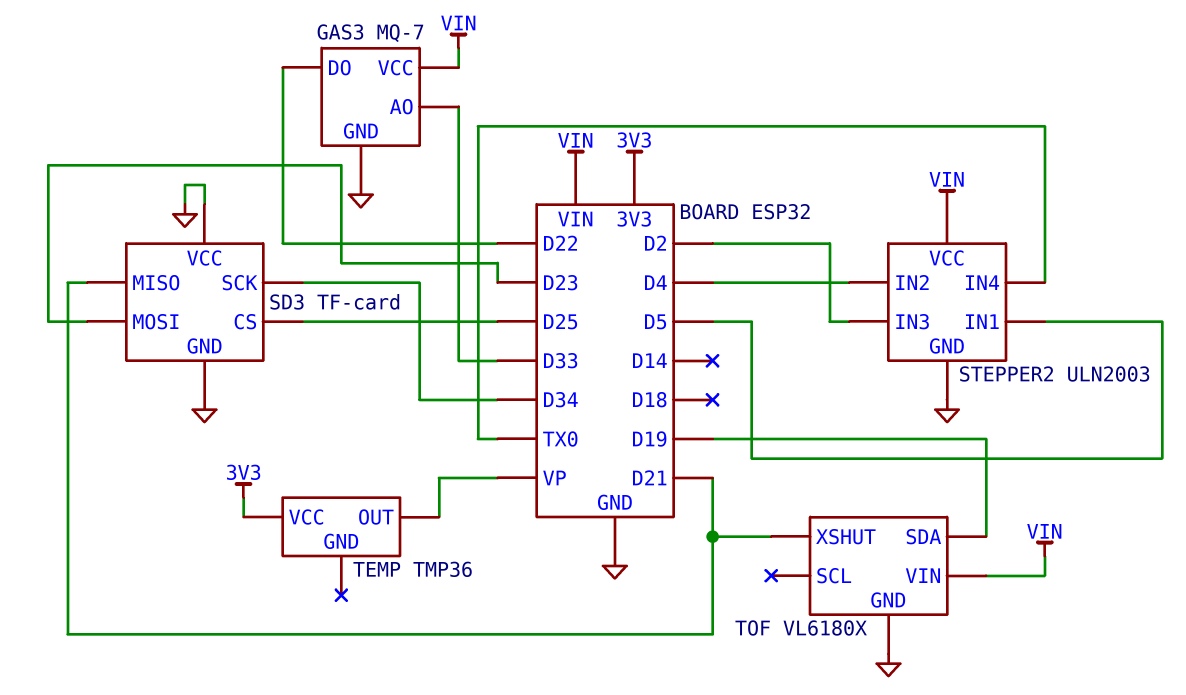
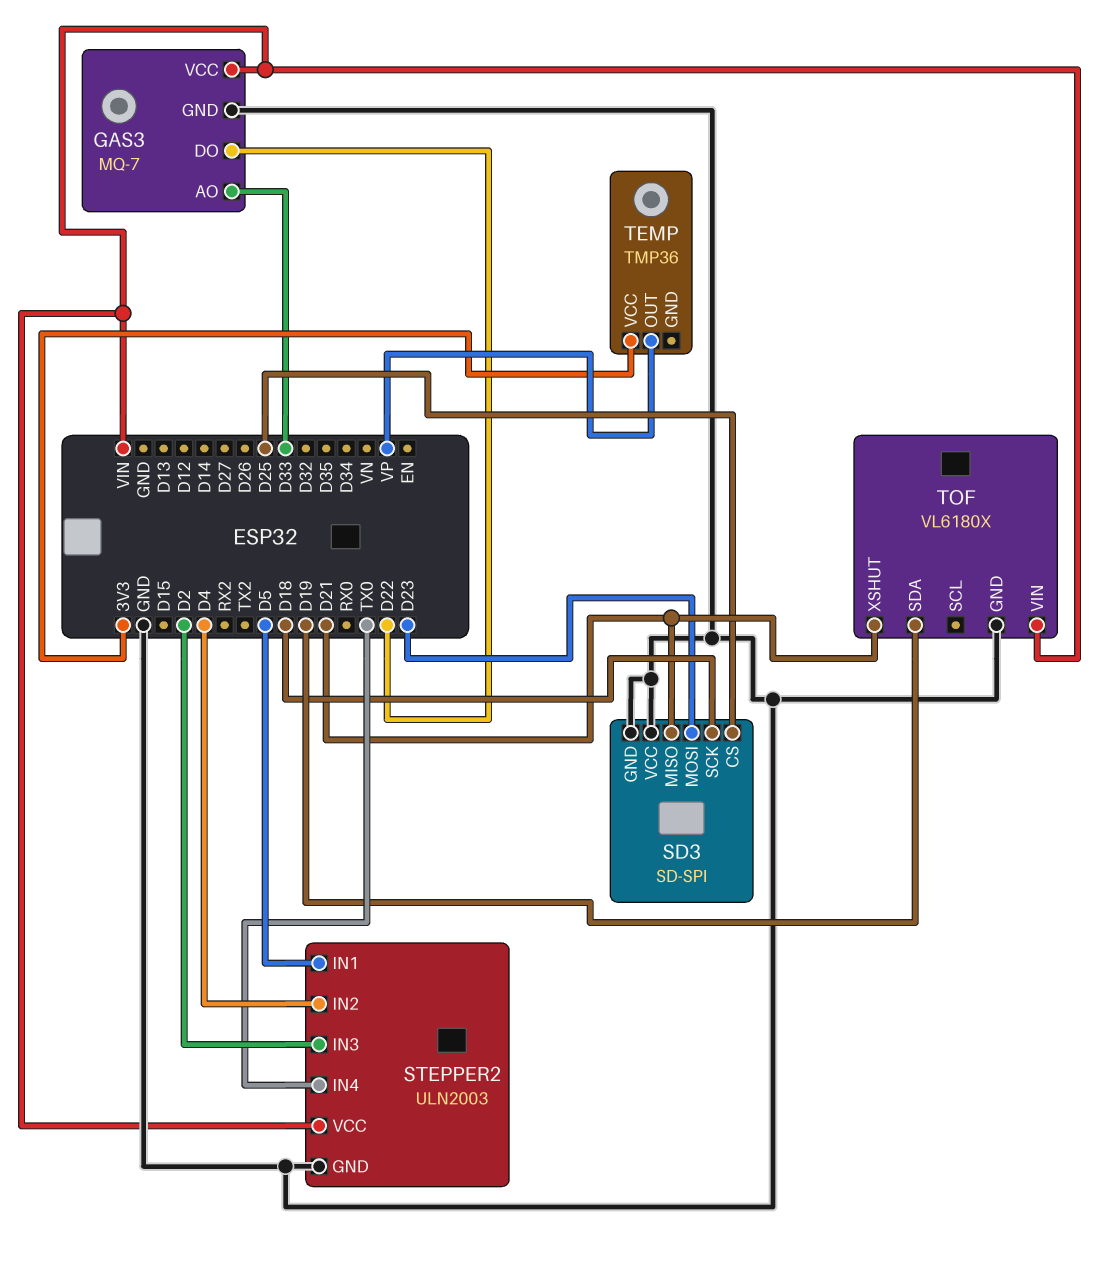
SD3: TF-card -> SD-SPI
SD3 pin SCK: D34 -> D18

